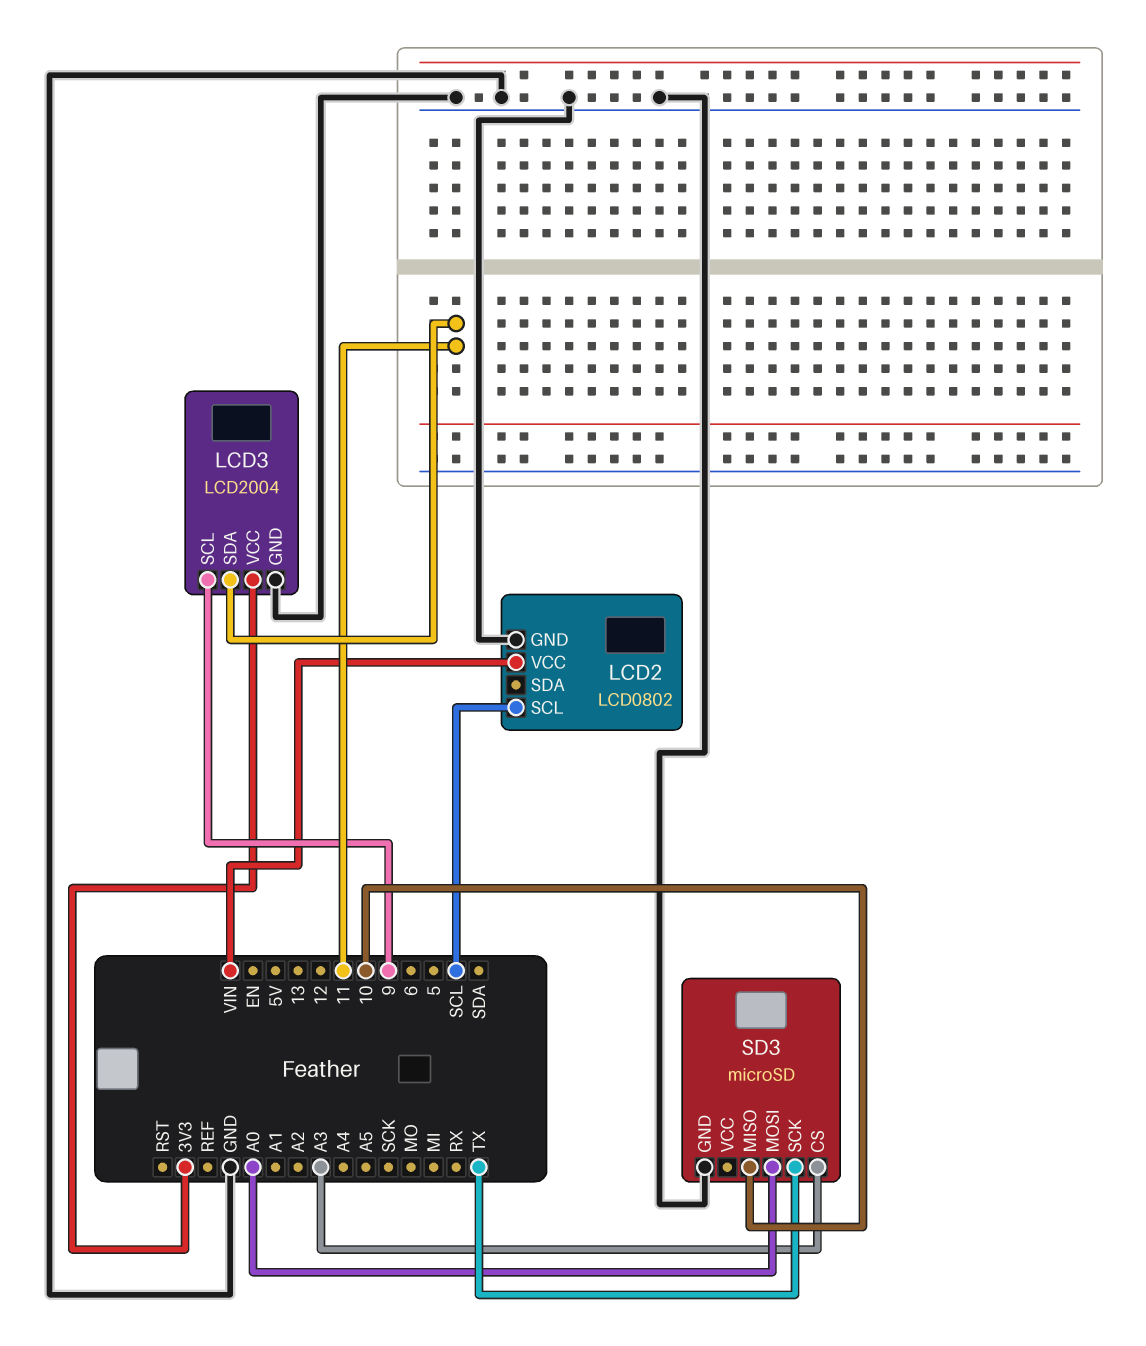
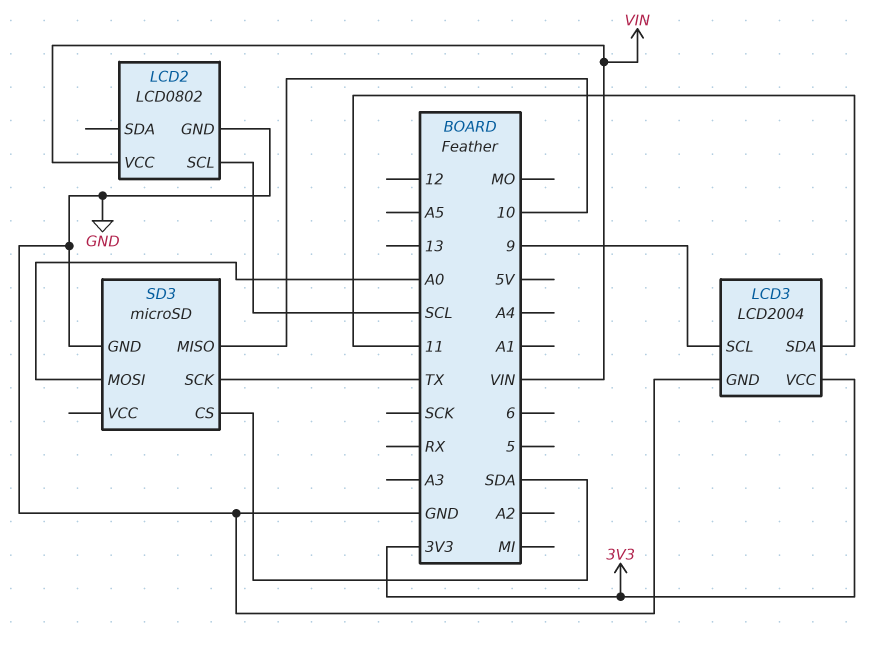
SD3 pin CS: A3 -> SDA

